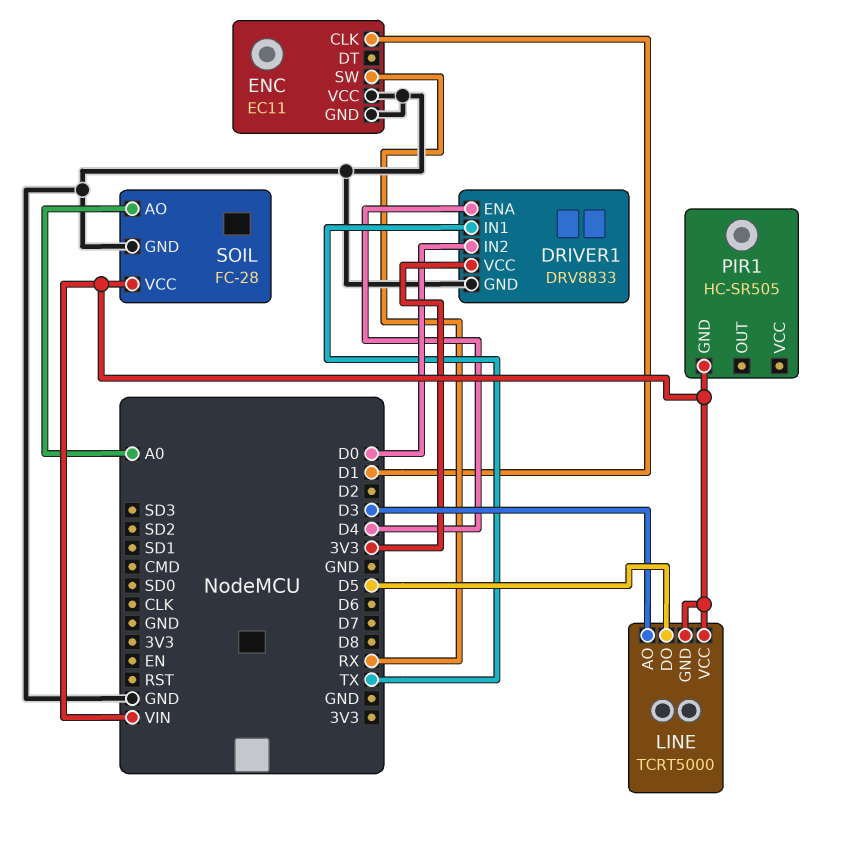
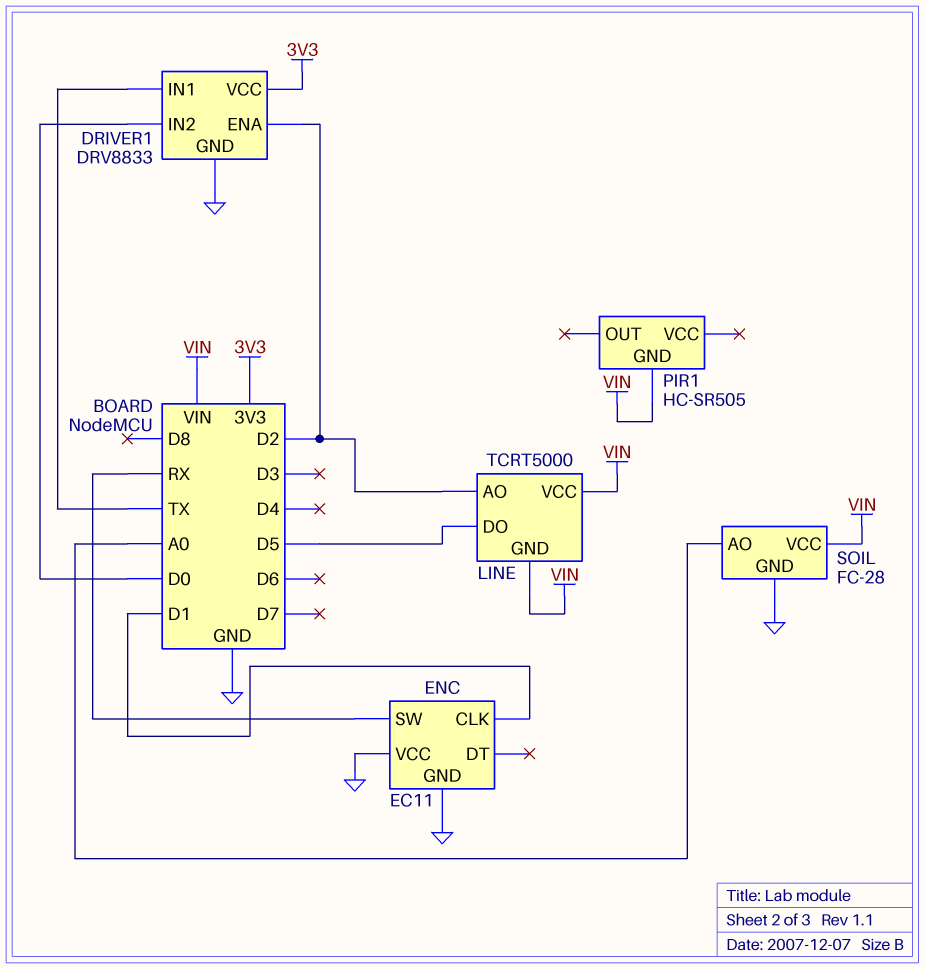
DRIVER1 pin ENA: D4 -> D2
LINE pin AO: D3 -> D2

